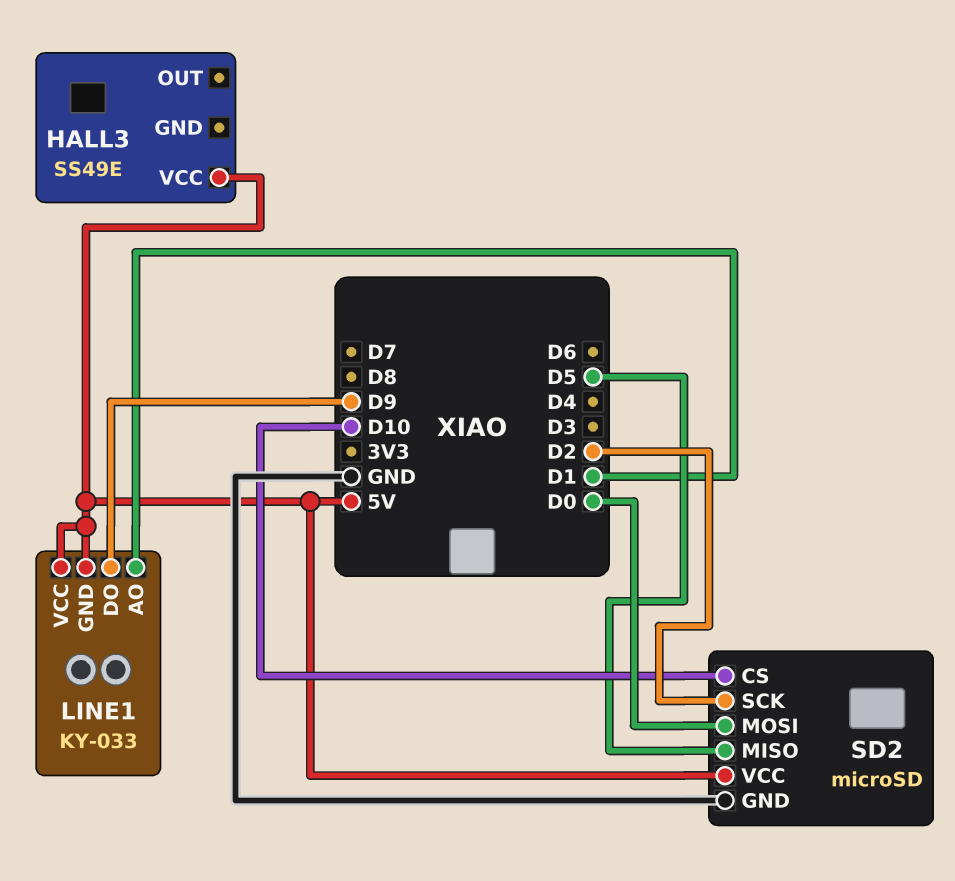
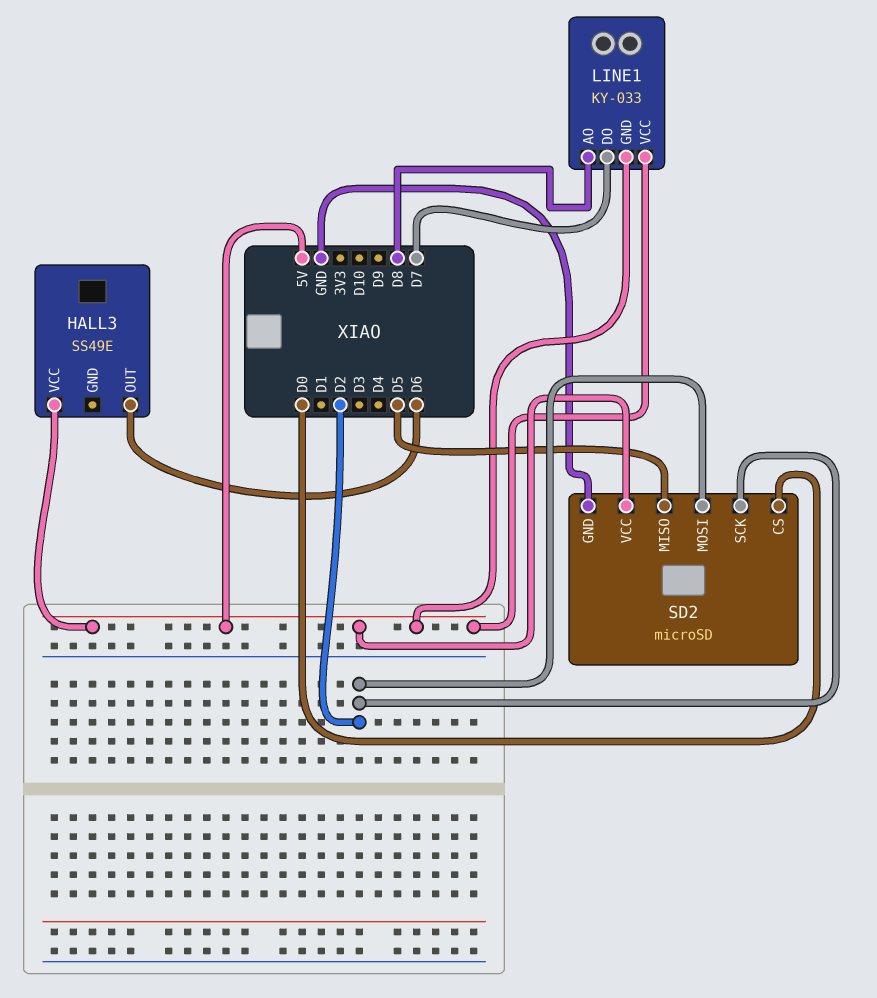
HALL3 pin OUT: none -> D6
LINE1 pin AO: D1 -> D8
LINE1 pin DO: D9 -> D7
SD2 pin CS: D10 -> D0
SD2 pin MOSI: D0 -> D2

